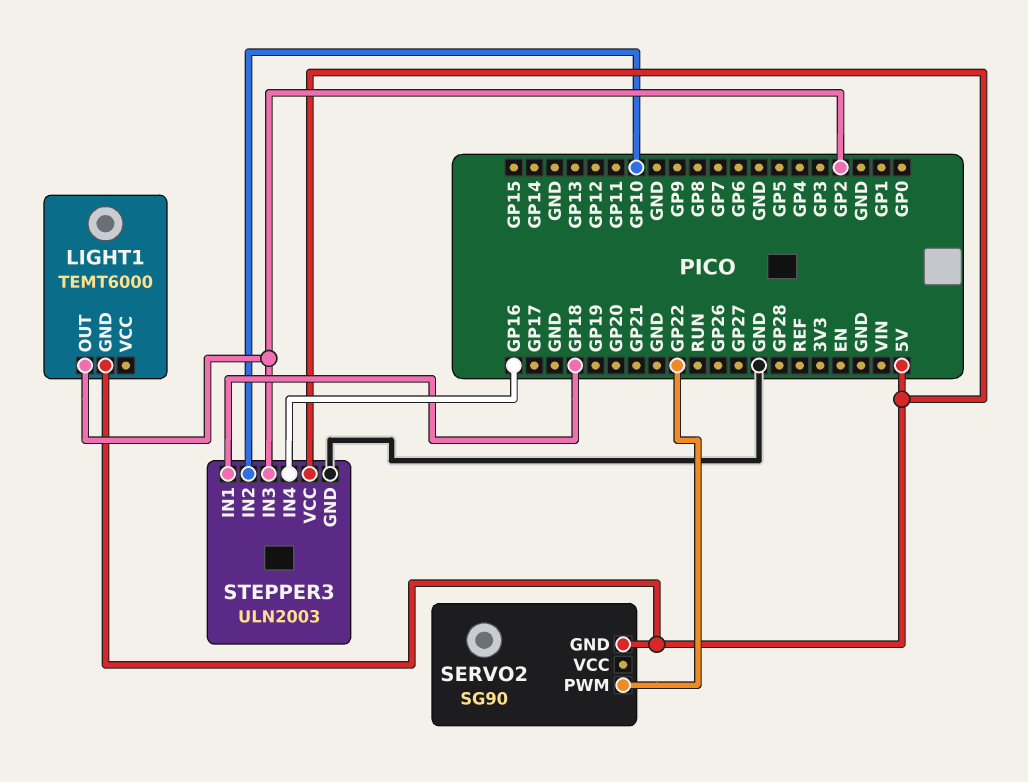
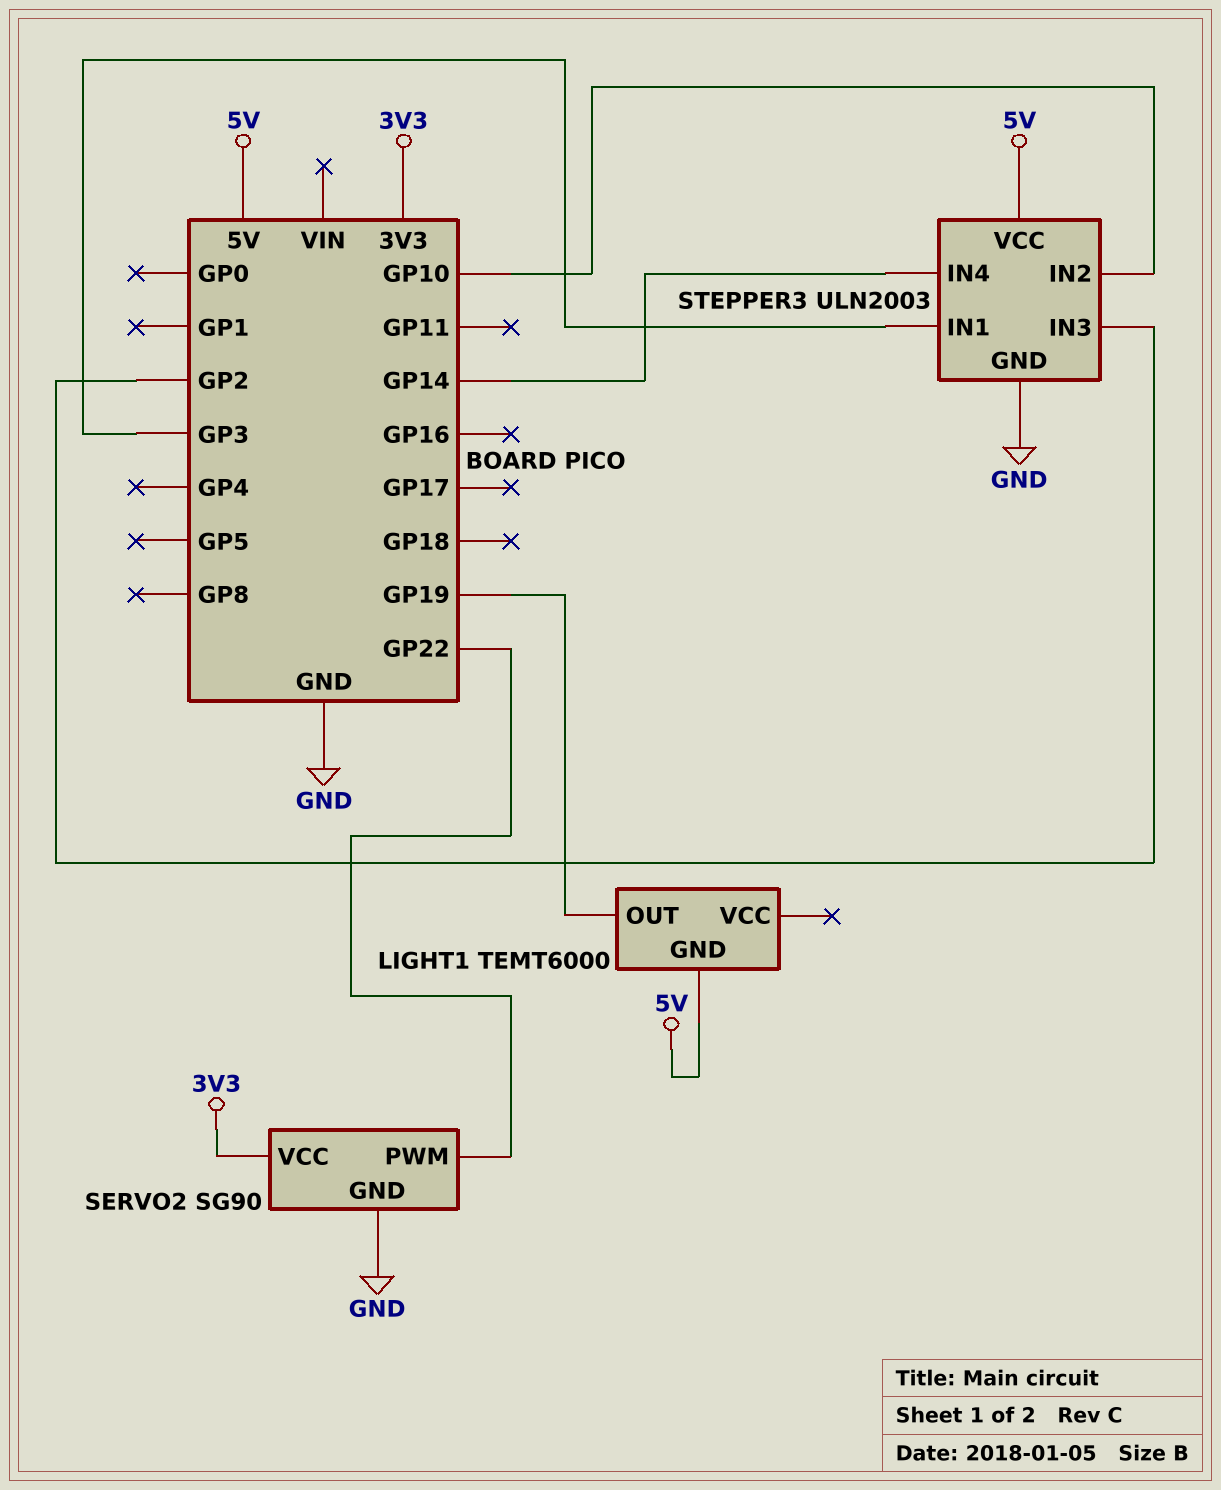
LIGHT1 pin OUT: GP2 -> GP19
SERVO2 pin GND: 5V -> GND
SERVO2 pin VCC: none -> 3V3
STEPPER3 pin IN1: GP18 -> GP3
STEPPER3 pin IN4: GP16 -> GP14

